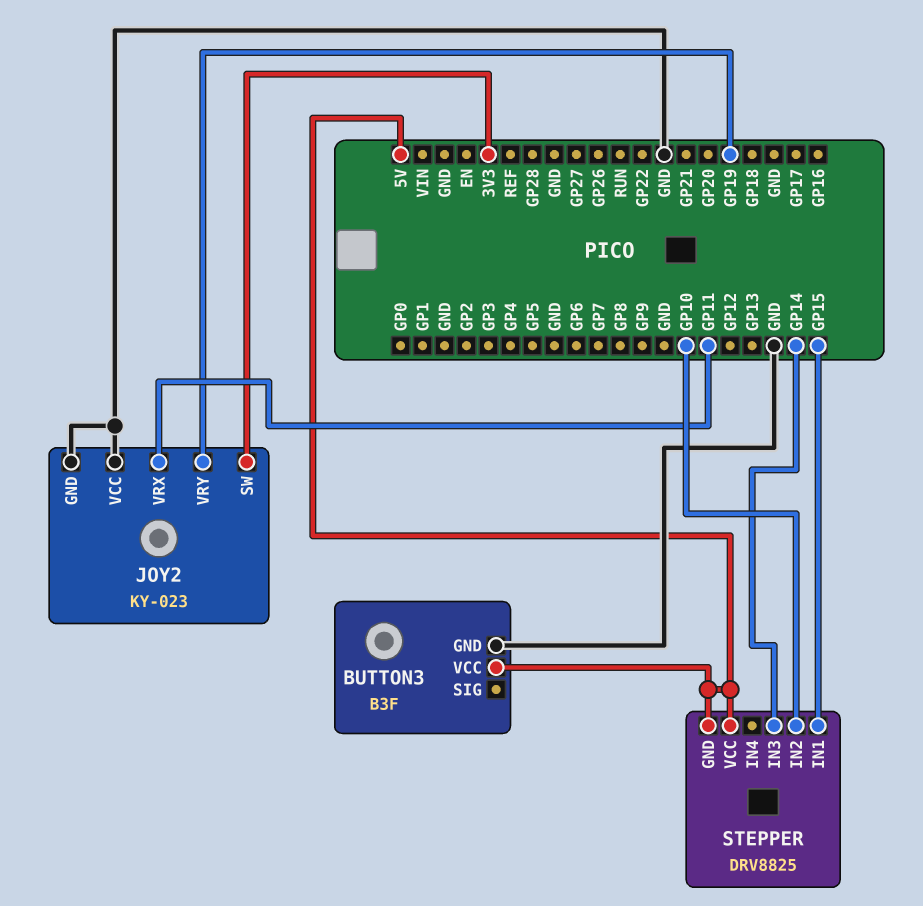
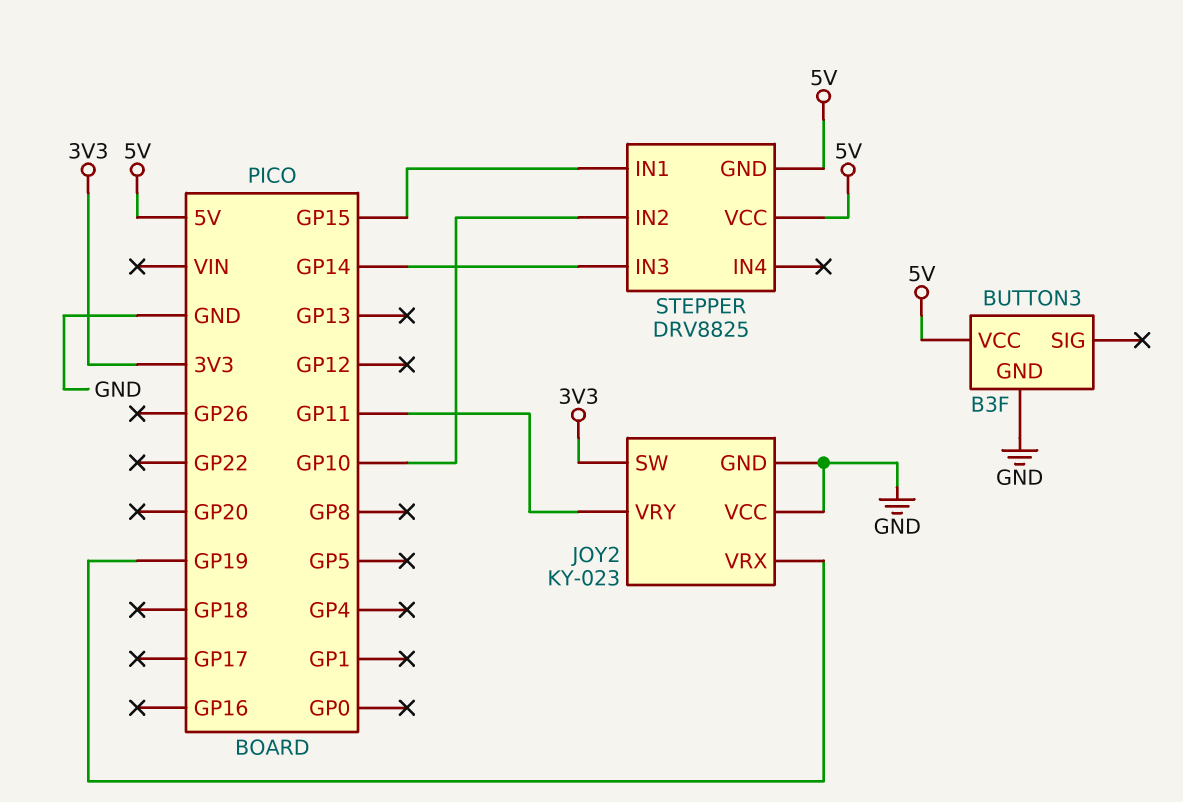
JOY2 pin VRX: GP11 -> GP19
JOY2 pin VRY: GP19 -> GP11

